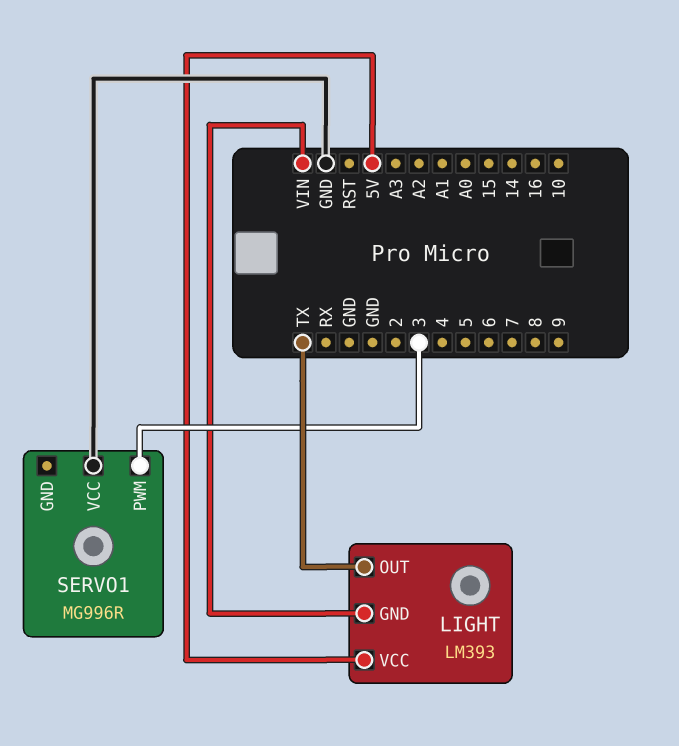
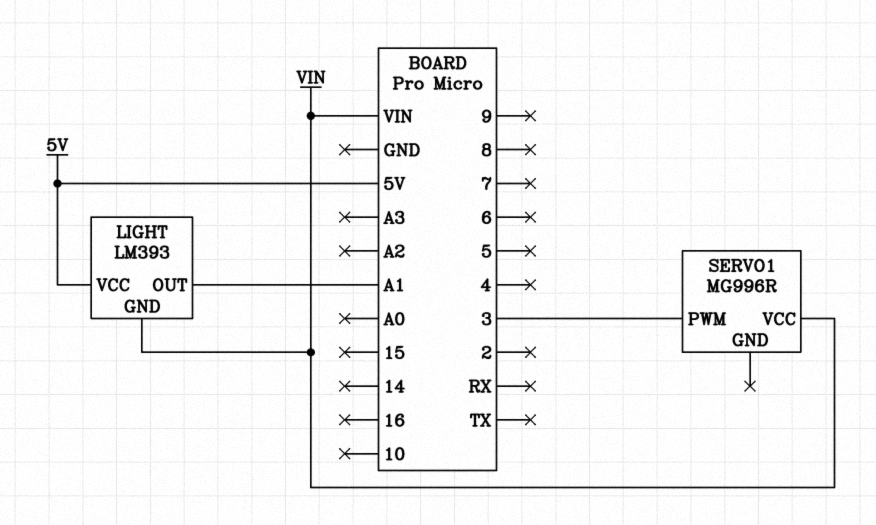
LIGHT pin OUT: TX -> A1
SERVO1 pin VCC: GND -> VIN

